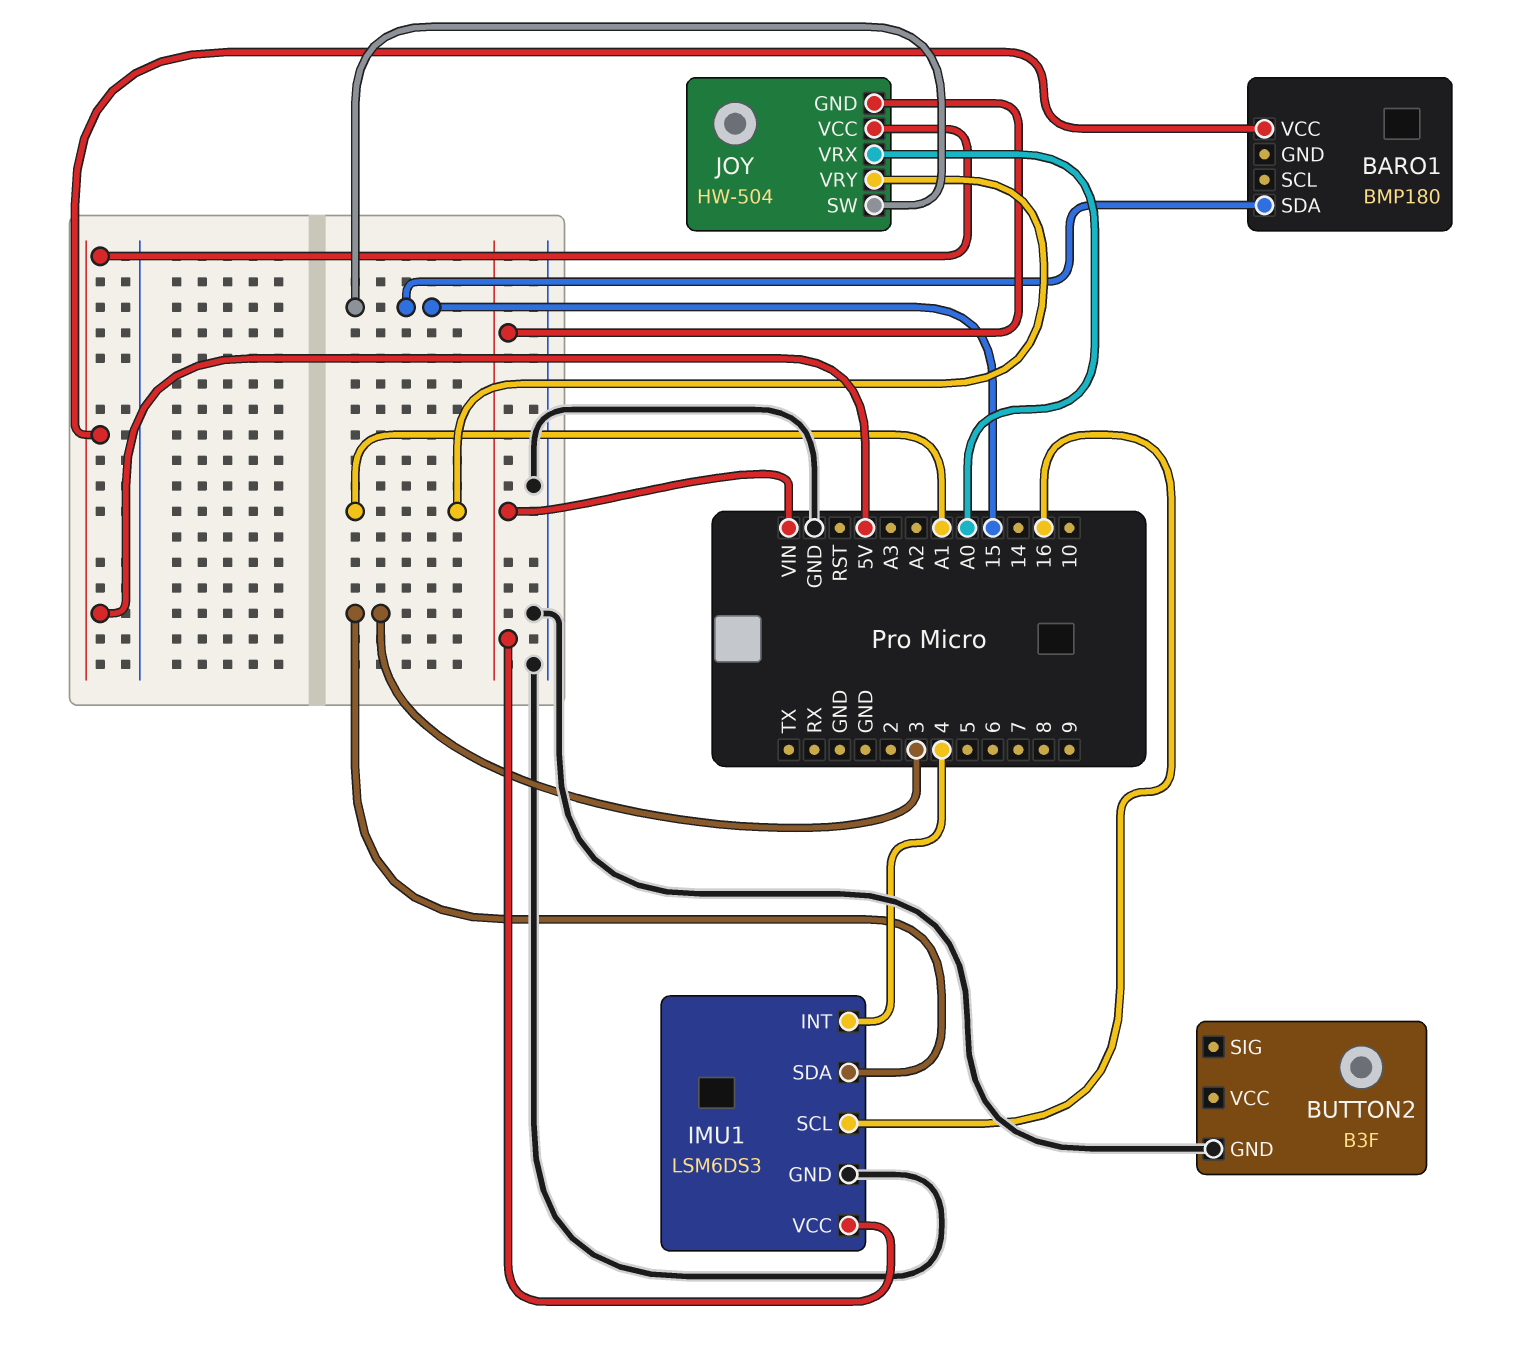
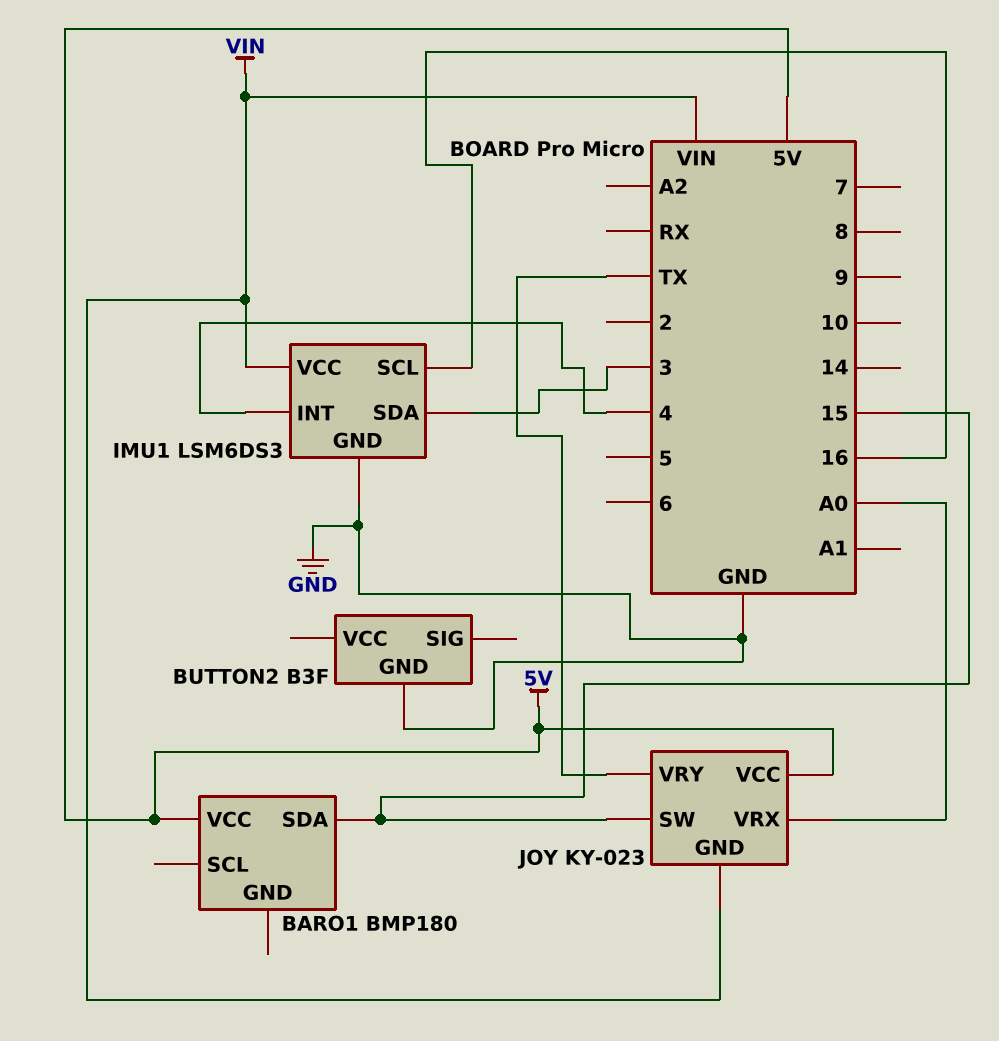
JOY: HW-504 -> KY-023
JOY pin VRY: A1 -> TX

